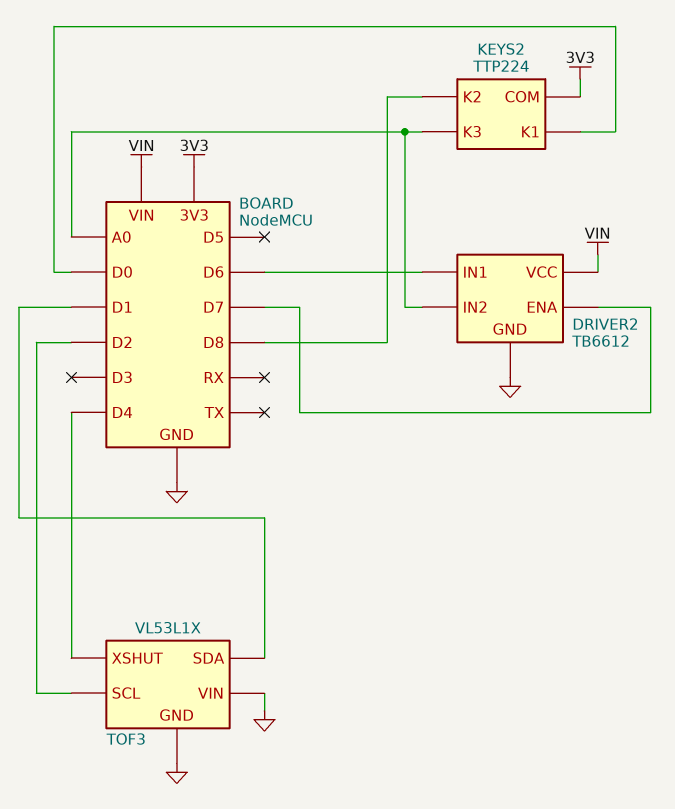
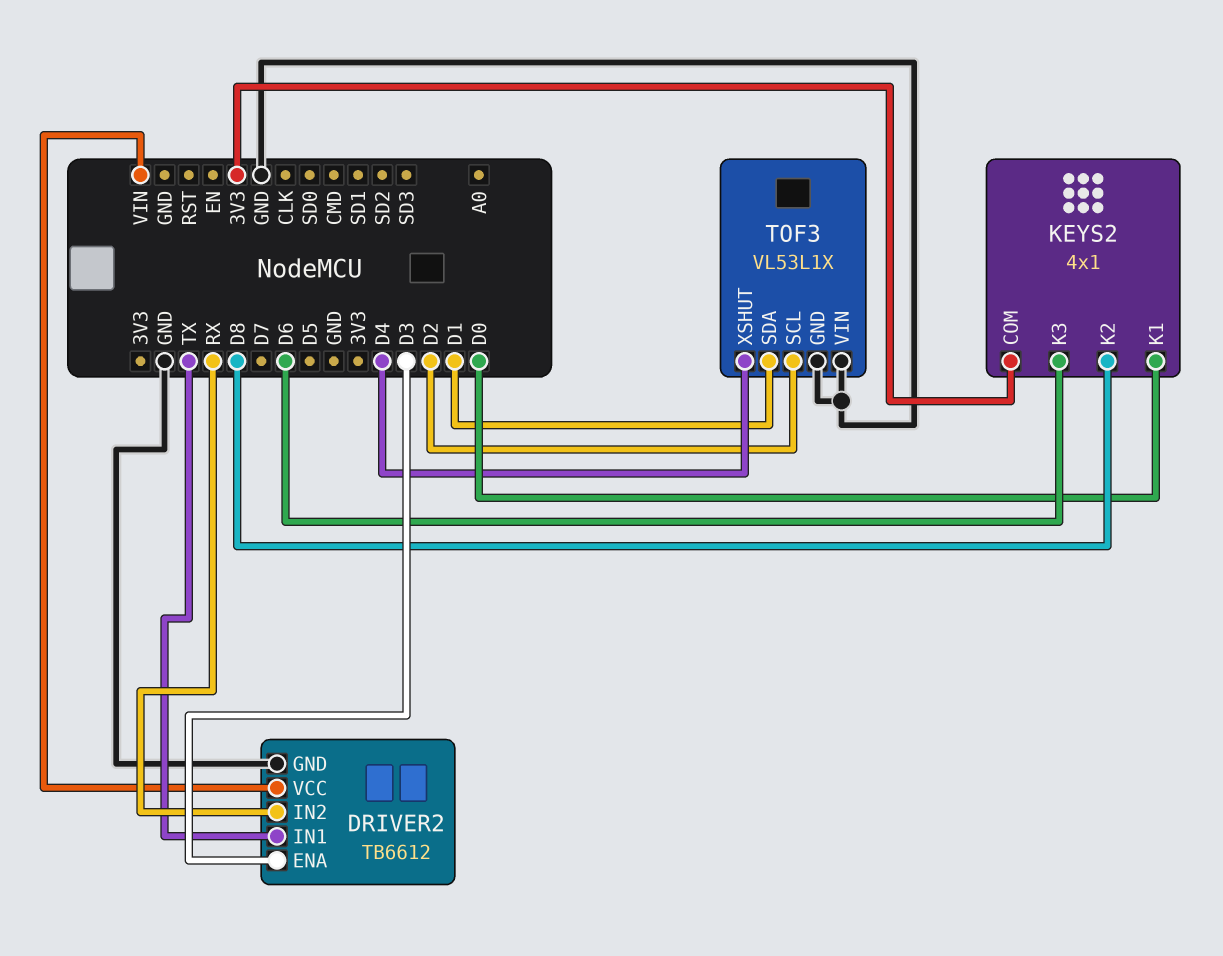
DRIVER2 pin ENA: D7 -> D3
DRIVER2 pin IN1: D6 -> TX
DRIVER2 pin IN2: A0 -> RX
KEYS2: TTP224 -> 4x1
KEYS2 pin K3: A0 -> D6

